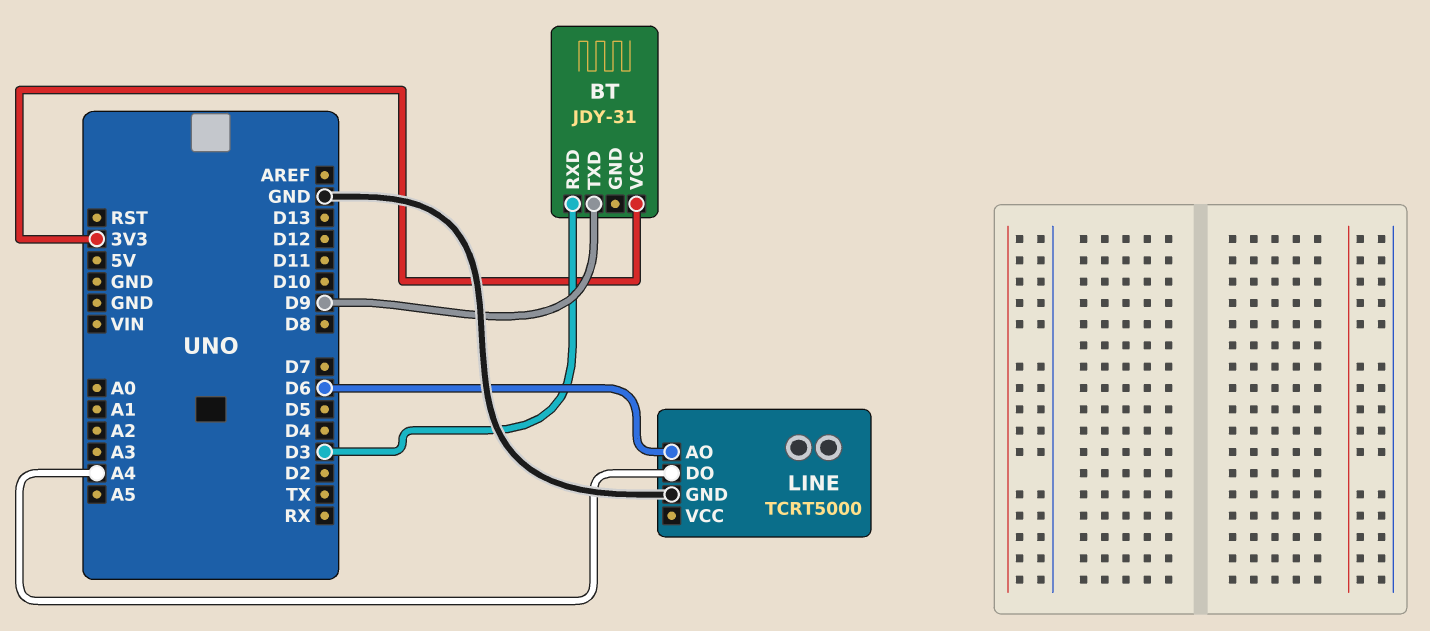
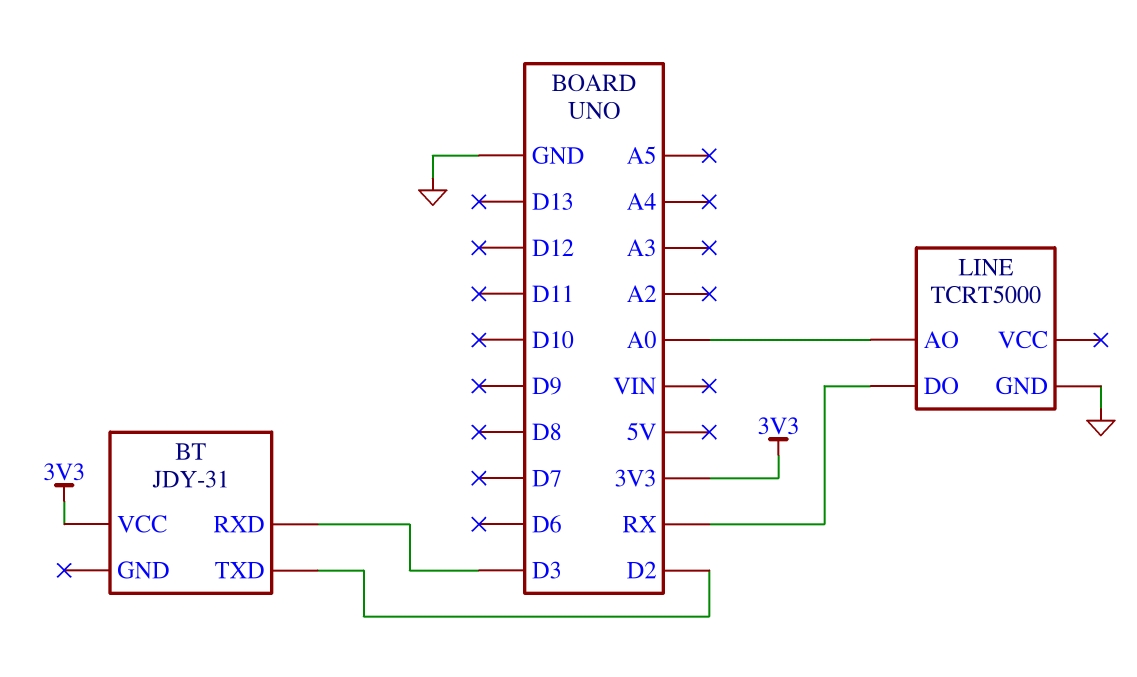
BT pin TXD: D9 -> D2
LINE pin AO: D6 -> A0
LINE pin DO: A4 -> RX

